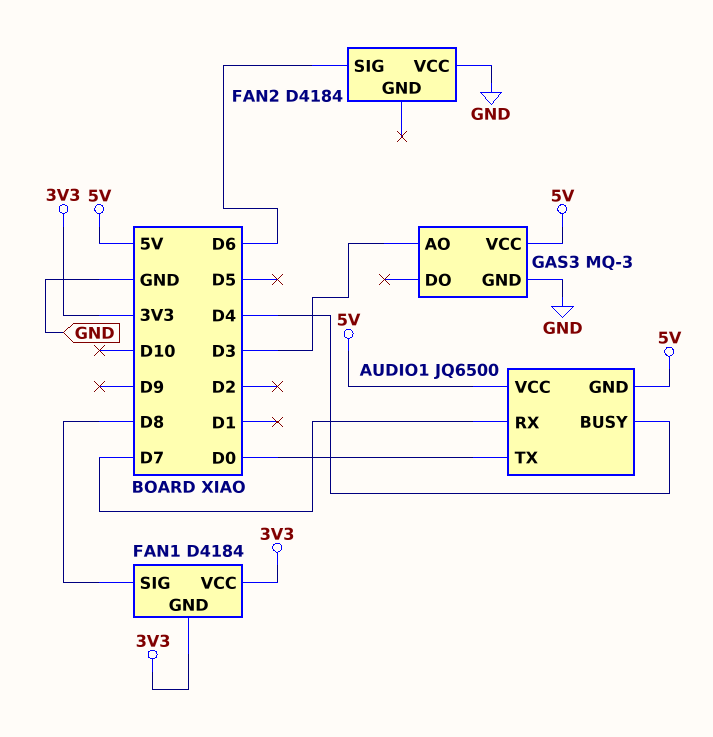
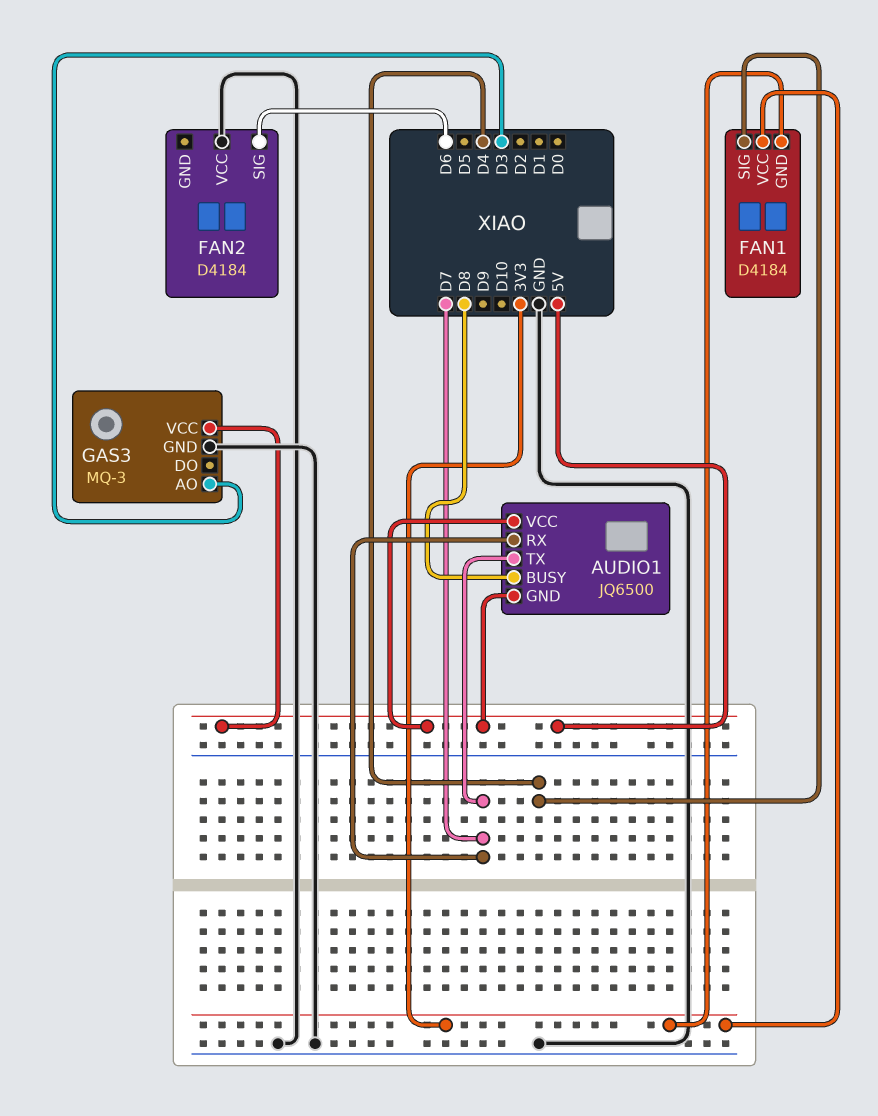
AUDIO1 pin BUSY: D4 -> D8
AUDIO1 pin TX: D0 -> D7
FAN1 pin SIG: D8 -> D4

